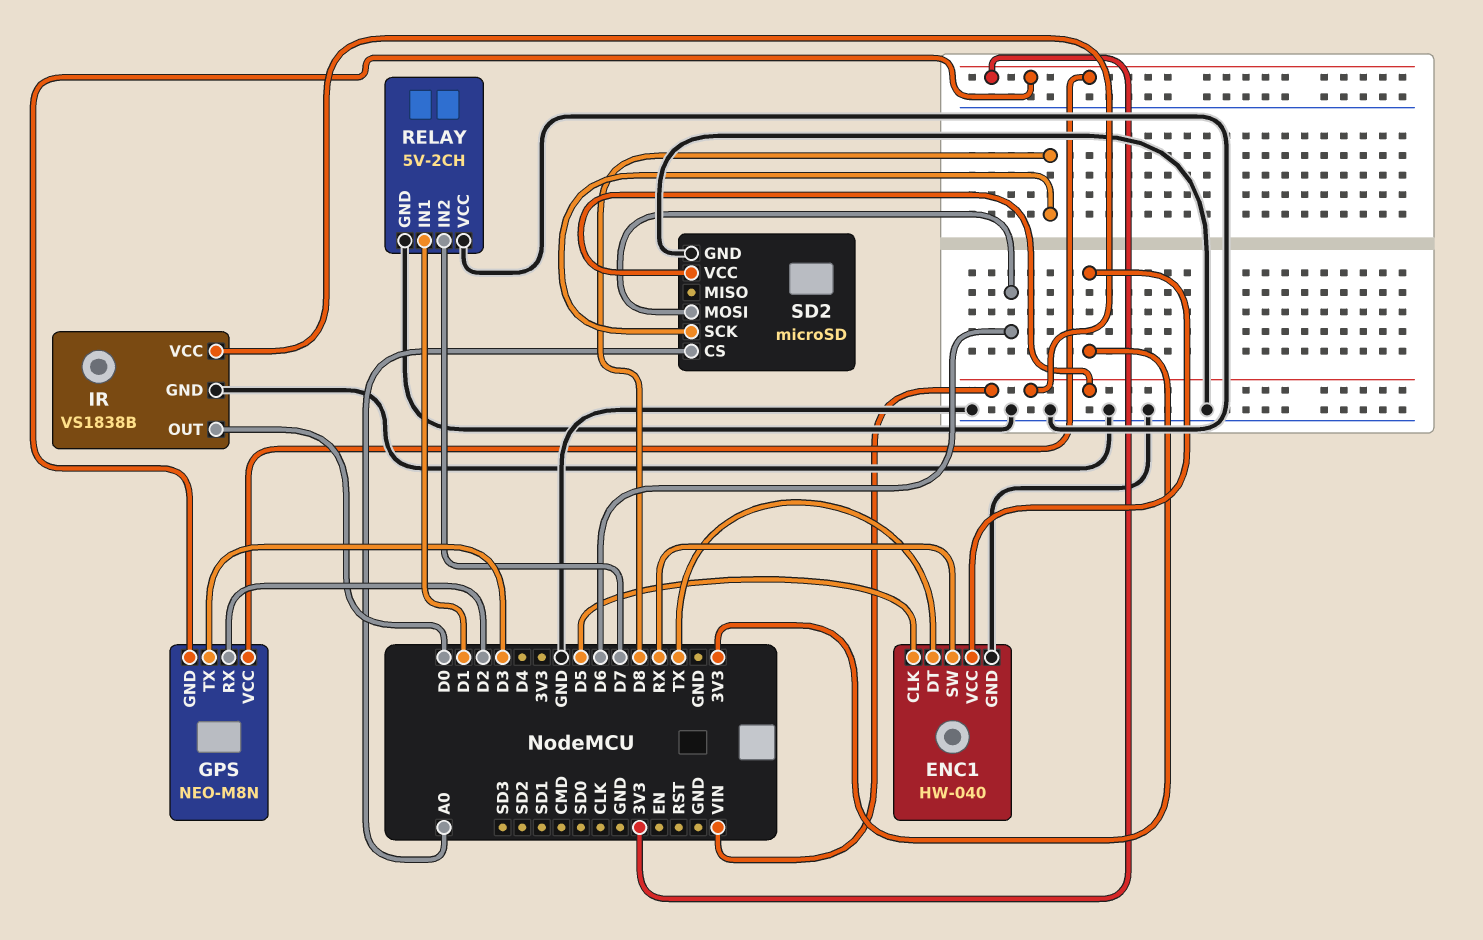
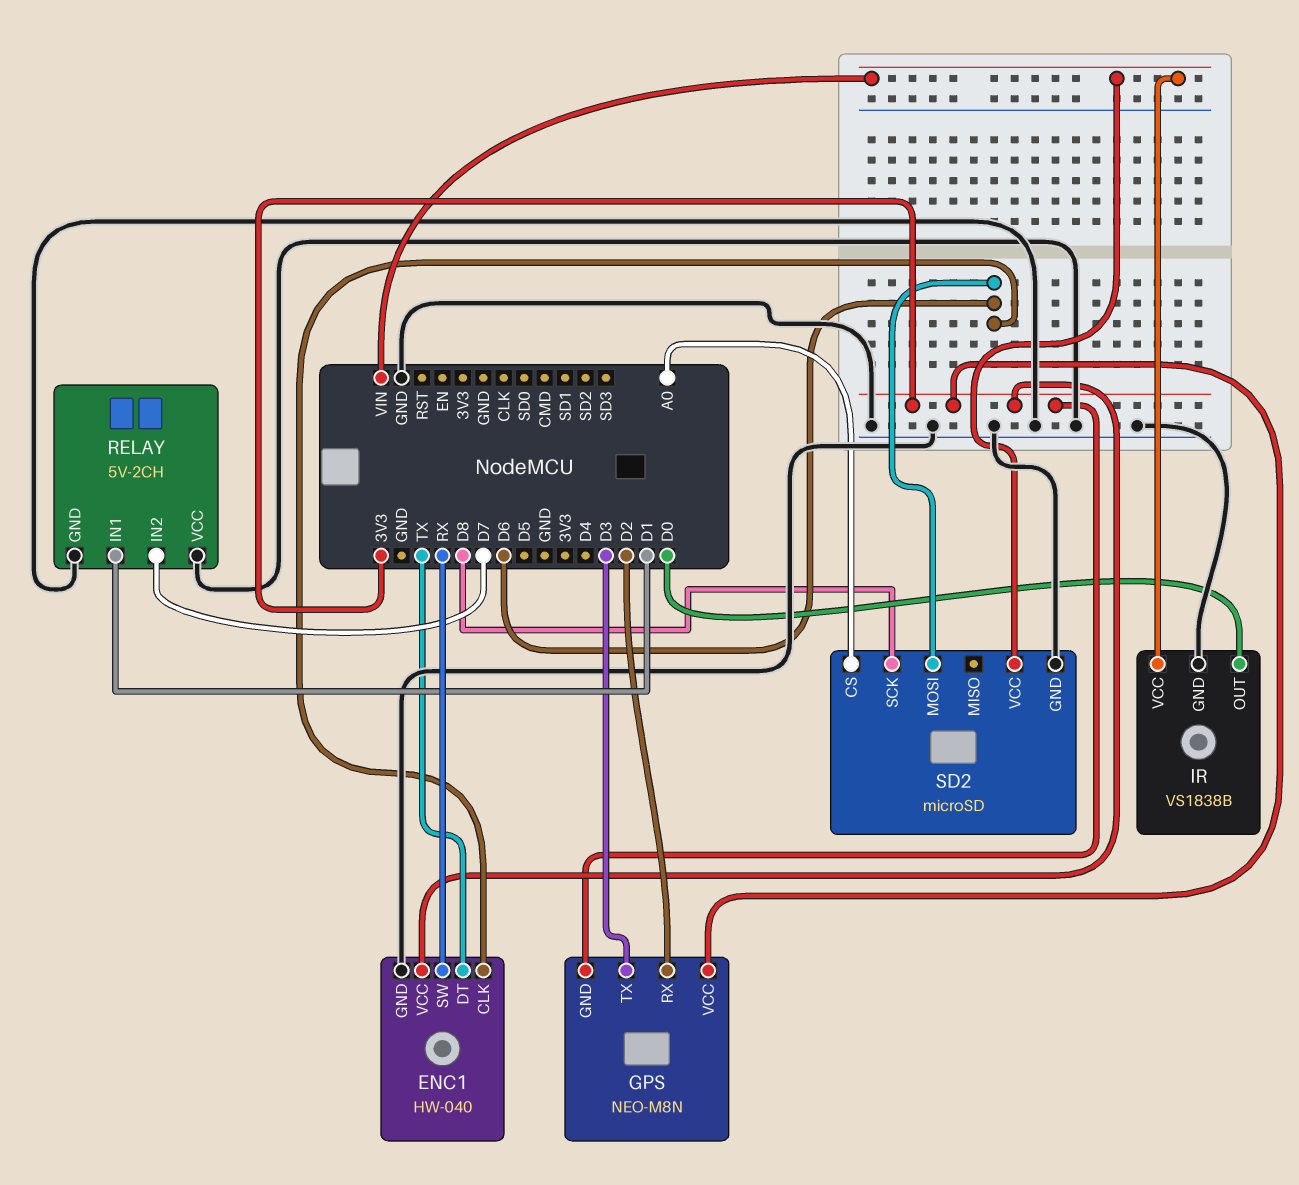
ENC1 pin CLK: D5 -> D6

